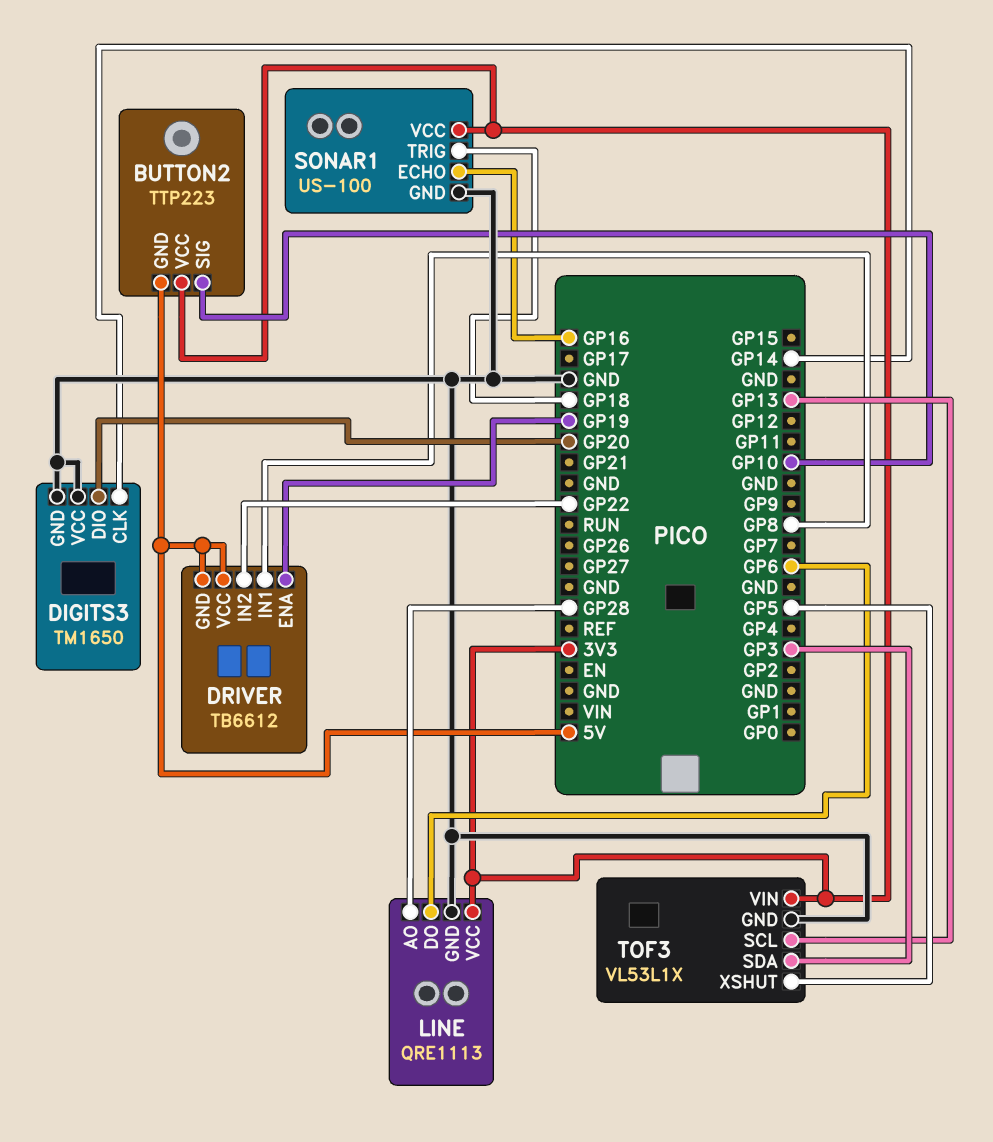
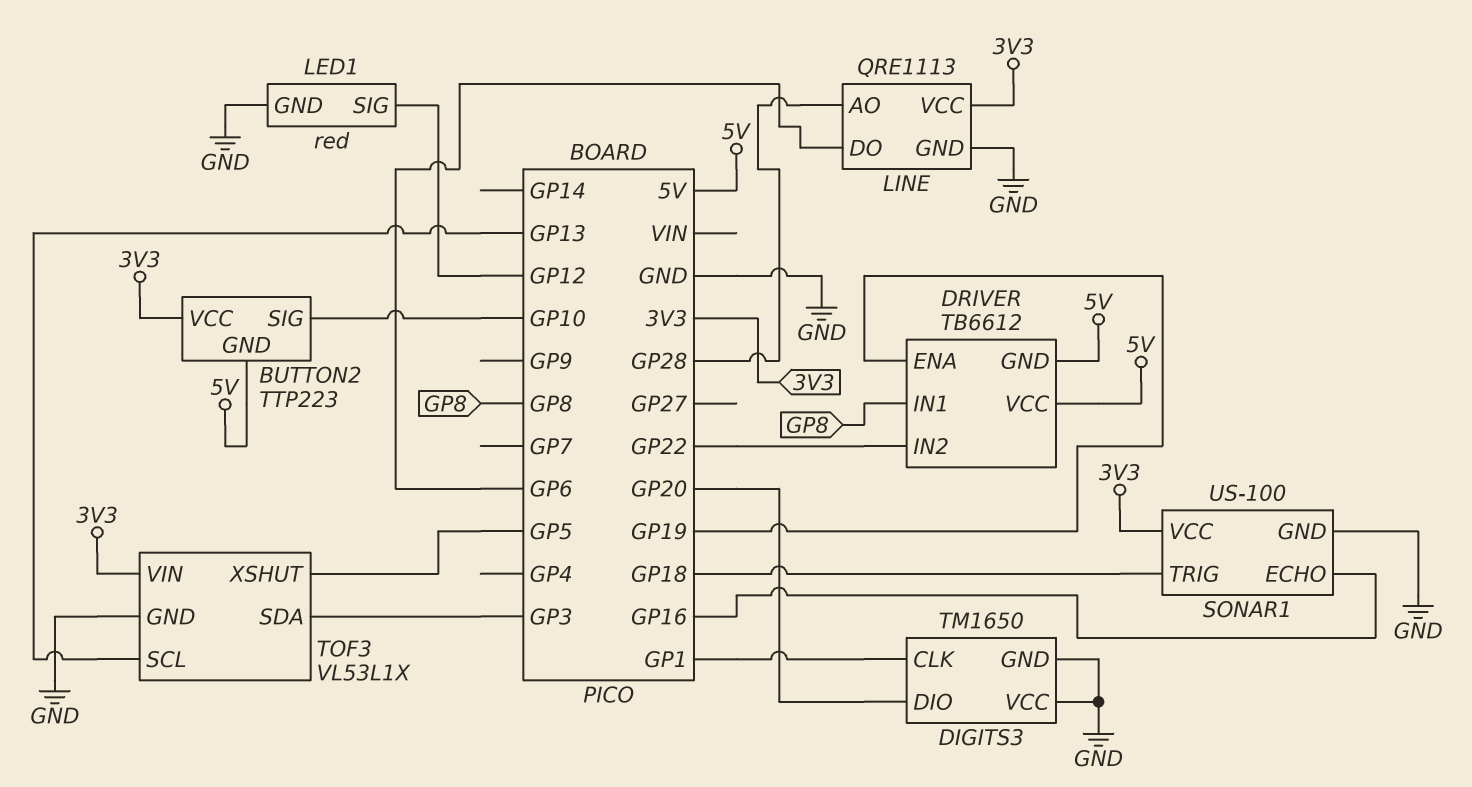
DIGITS3 pin CLK: GP14 -> GP1
LED1: none -> red
LED1 pin GND: none -> GND
LED1 pin SIG: none -> GP12

